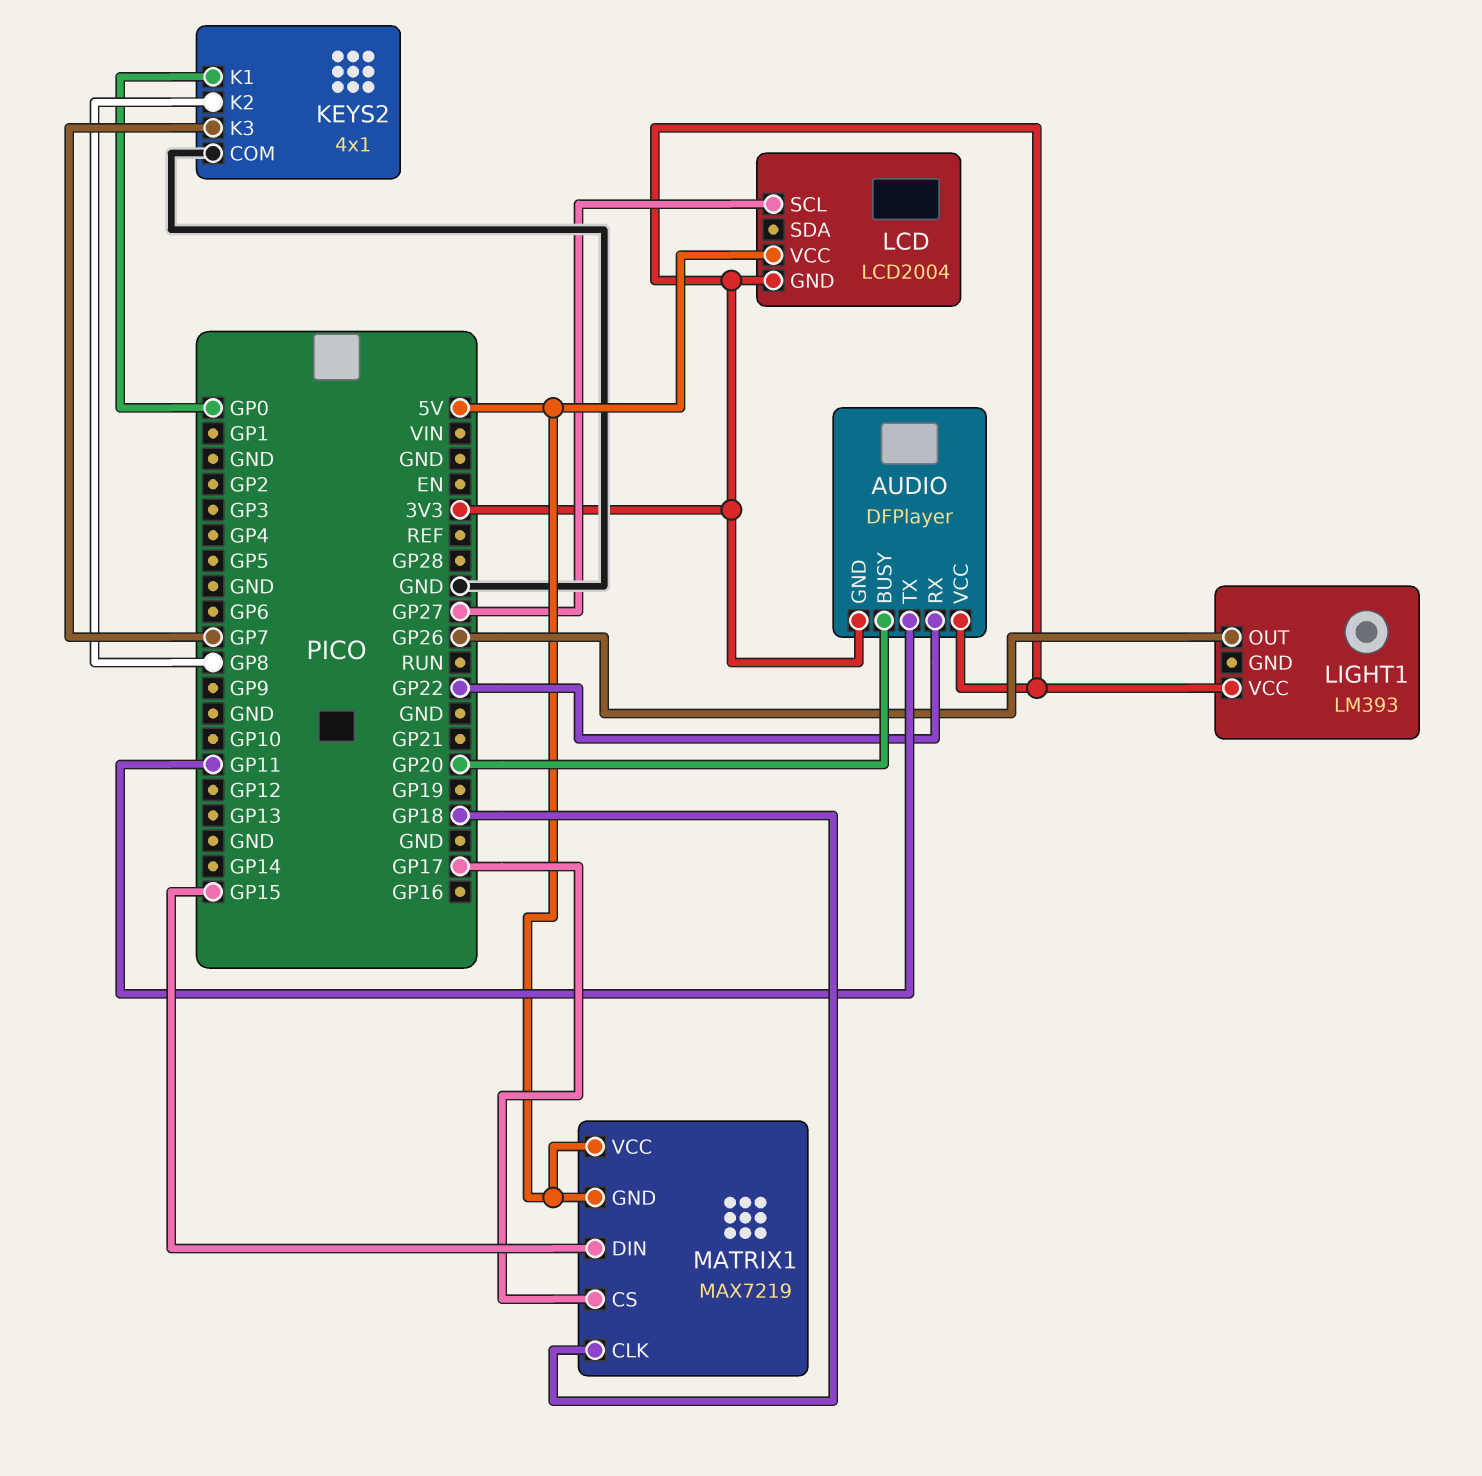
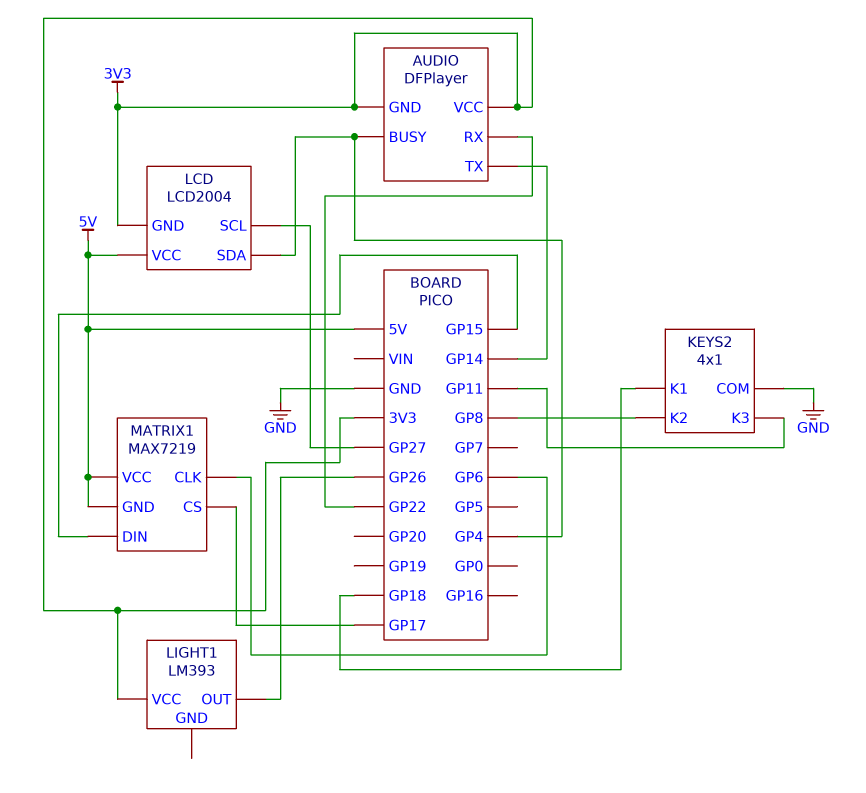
AUDIO pin BUSY: GP20 -> GP4
AUDIO pin TX: GP11 -> GP14
KEYS2 pin K1: GP0 -> GP18
KEYS2 pin K3: GP7 -> GP11
LCD pin SDA: none -> GP4
MATRIX1 pin CLK: GP18 -> GP6

